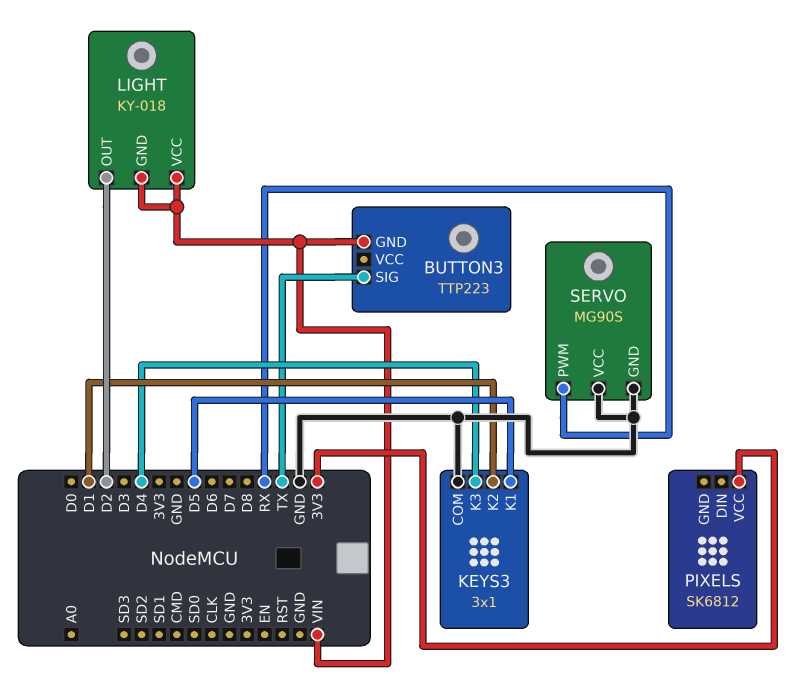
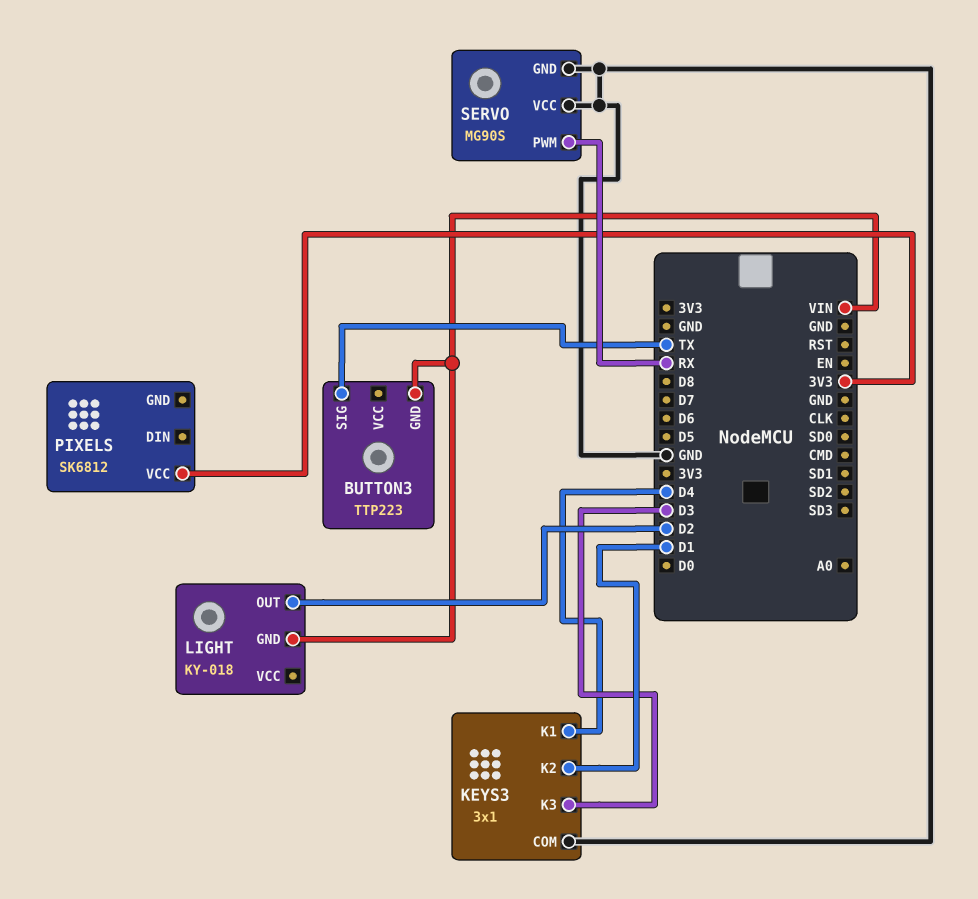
KEYS3 pin K1: D5 -> D4
KEYS3 pin K3: D4 -> D3
LIGHT pin VCC: VIN -> none

